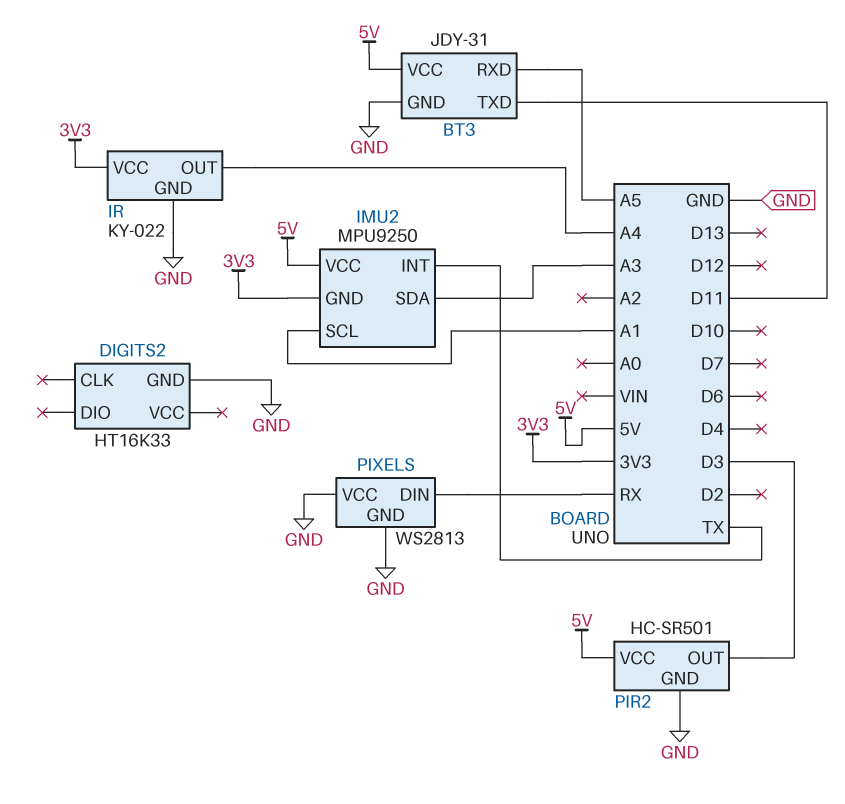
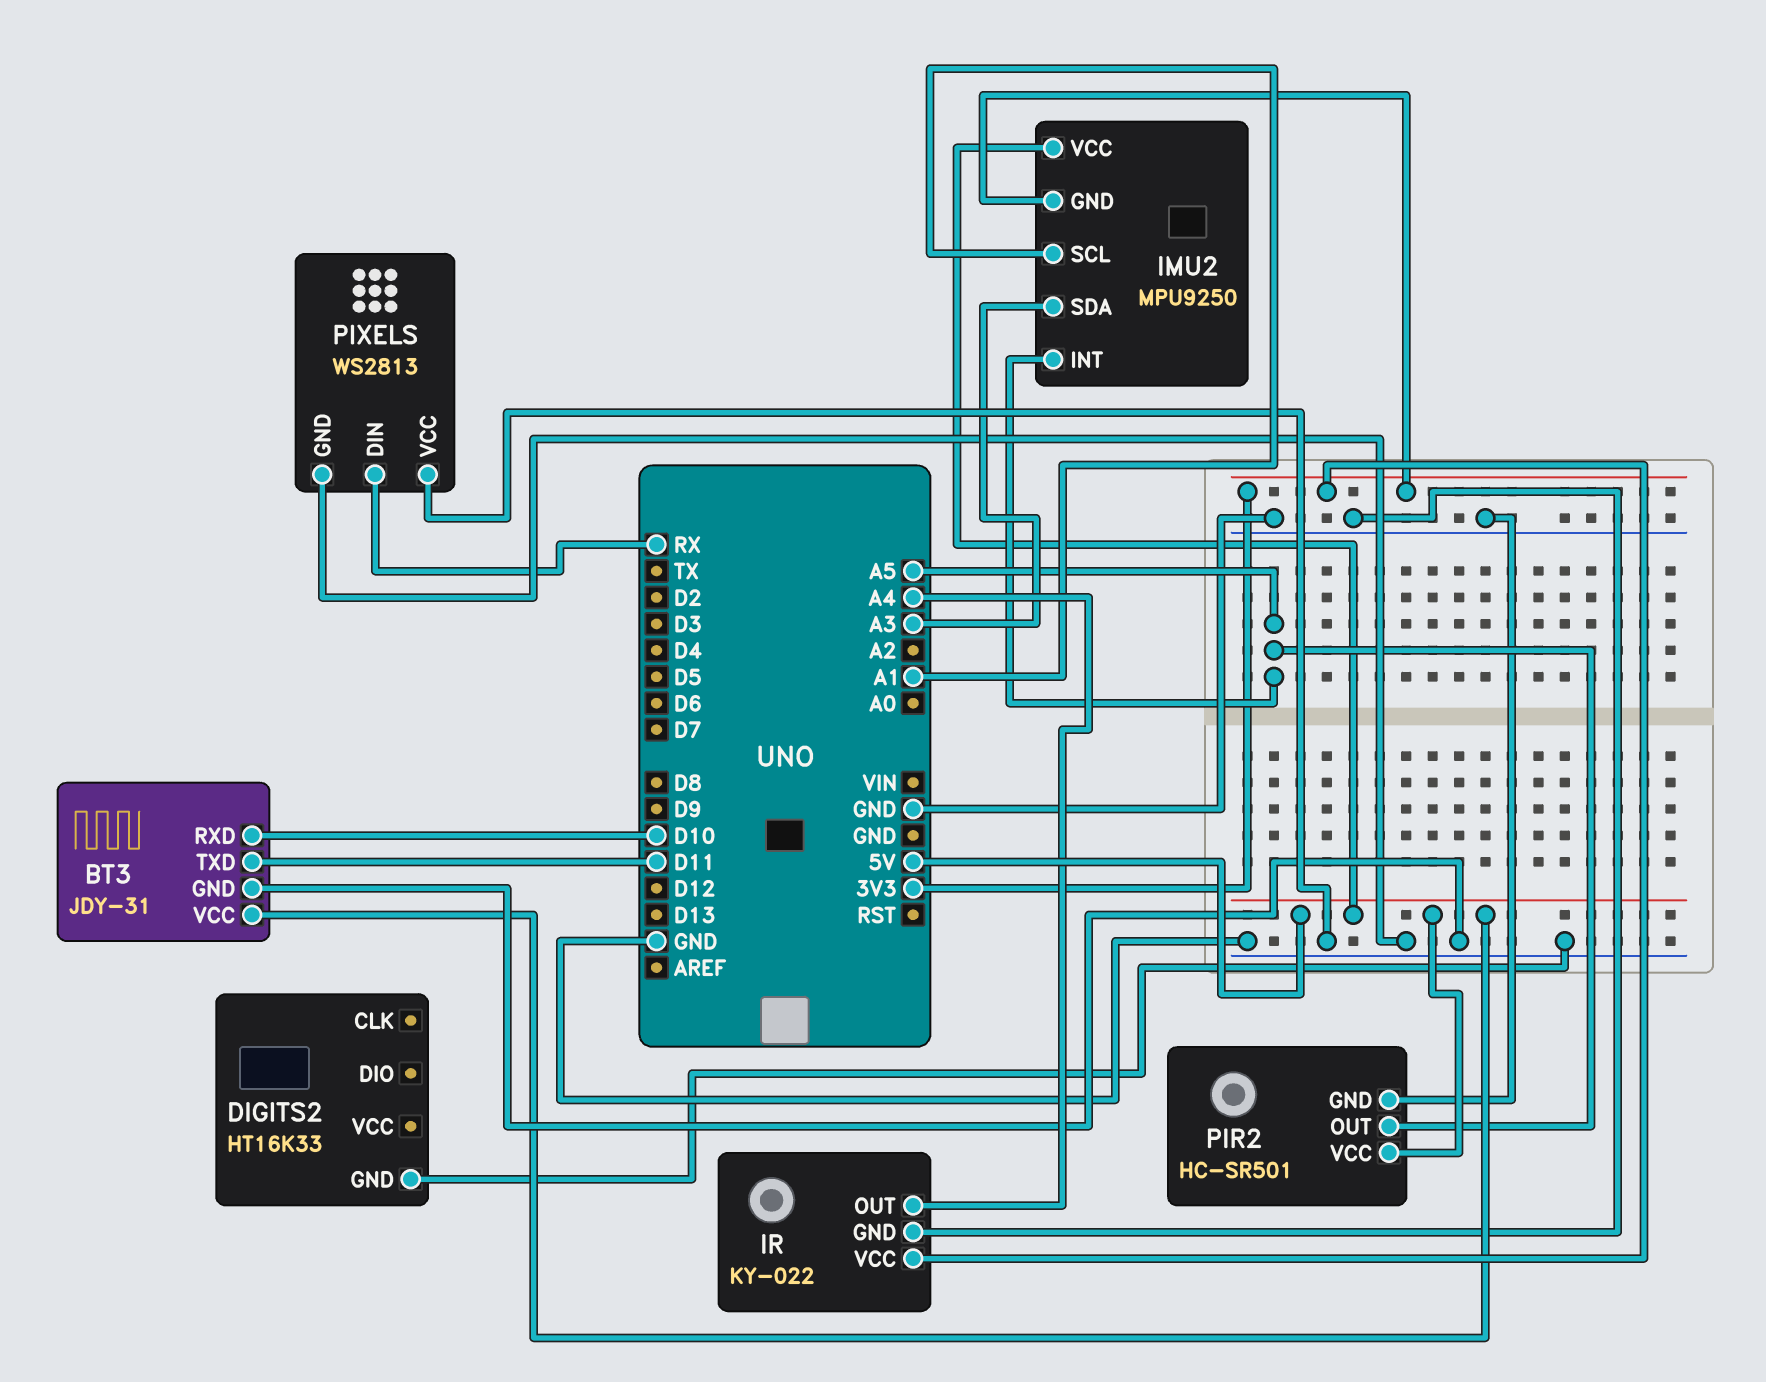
BT3 pin RXD: A5 -> D10
IMU2 pin INT: TX -> A5
PIR2 pin OUT: D3 -> A5

